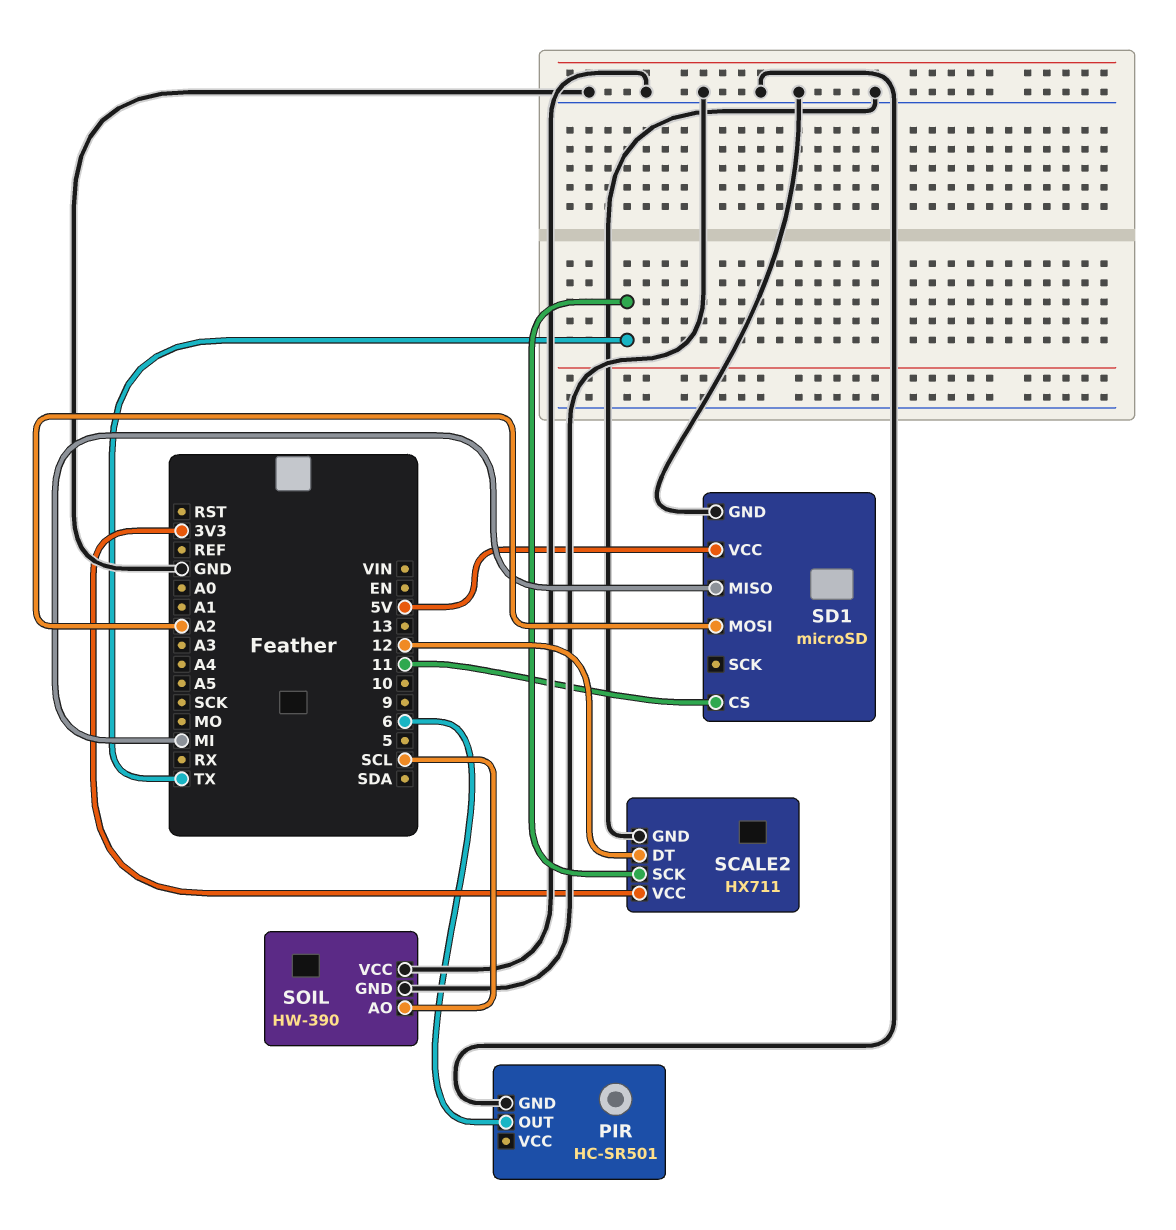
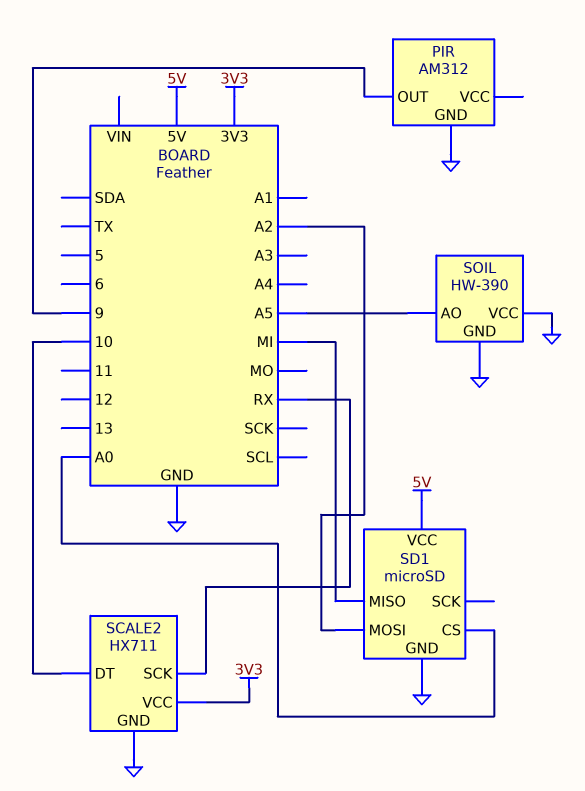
PIR: HC-SR501 -> AM312
PIR pin OUT: 6 -> 9
SCALE2 pin DT: 12 -> 10
SCALE2 pin SCK: TX -> RX
SD1 pin CS: 11 -> A0
SOIL pin AO: SCL -> A5

